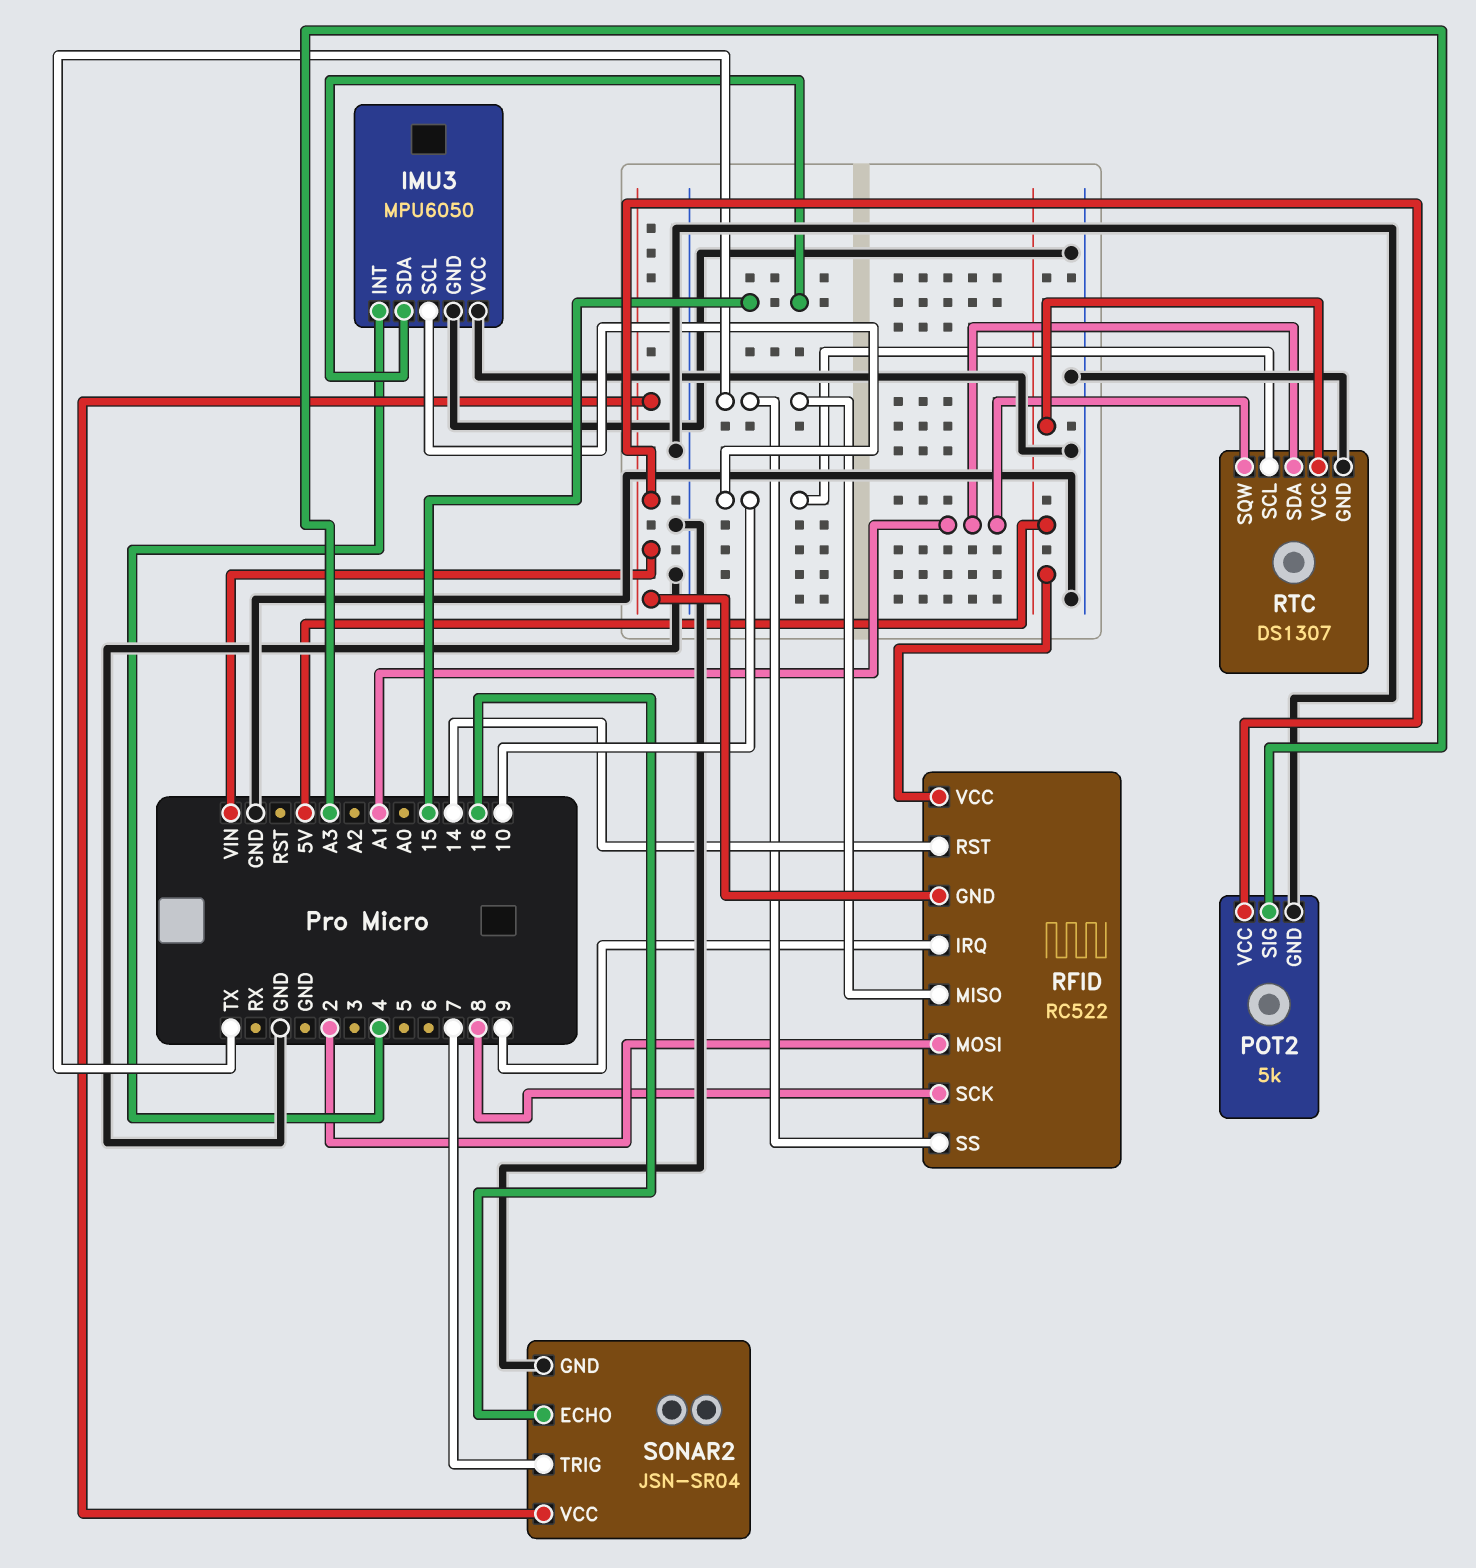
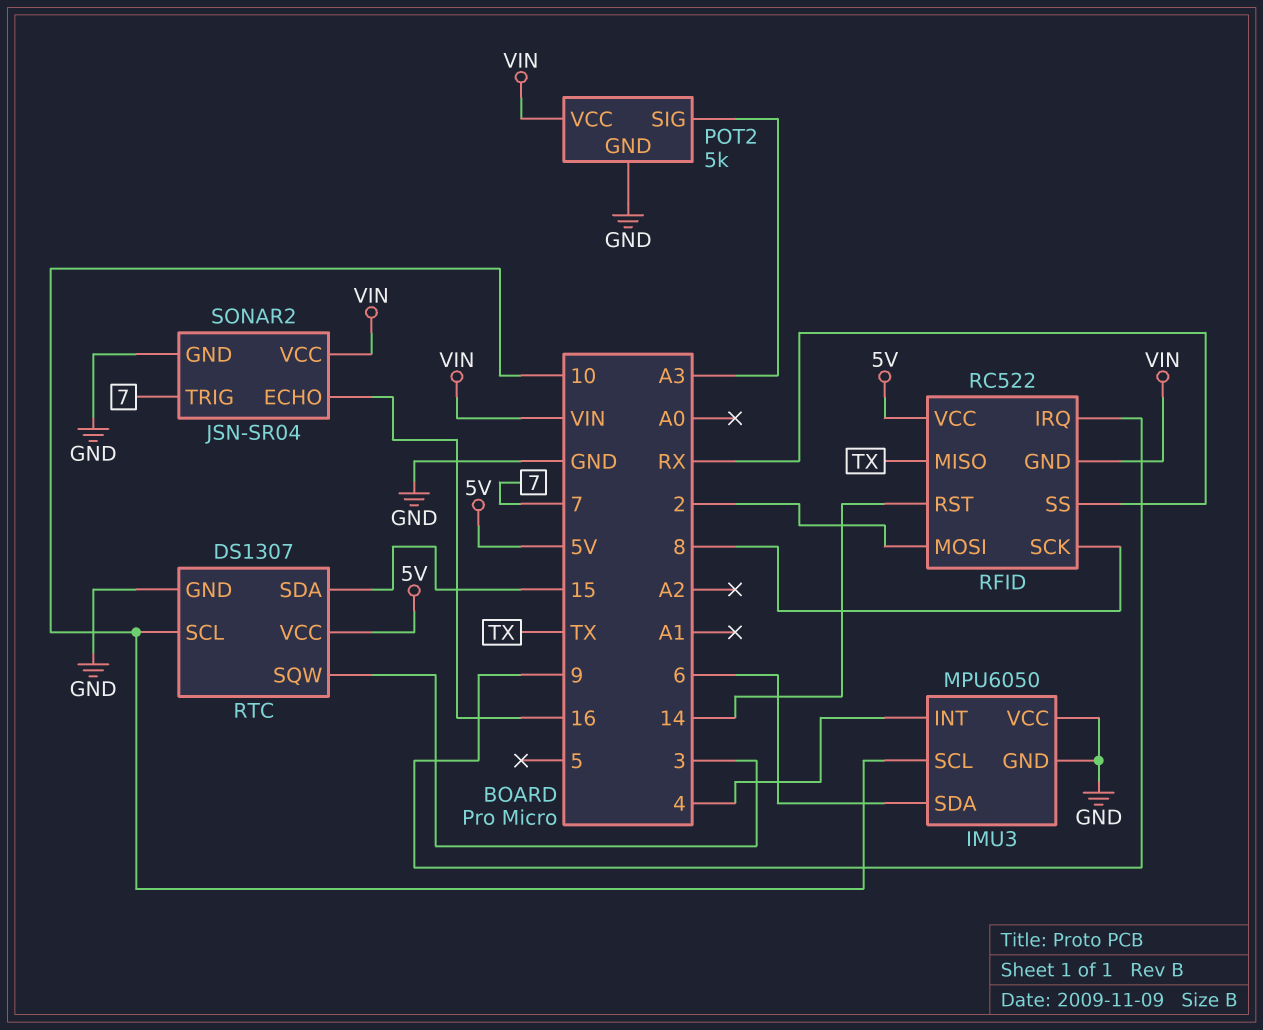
IMU3 pin SDA: 15 -> 6
RFID pin SS: TX -> RX
RTC pin SDA: A1 -> 15
RTC pin SQW: A1 -> 3

